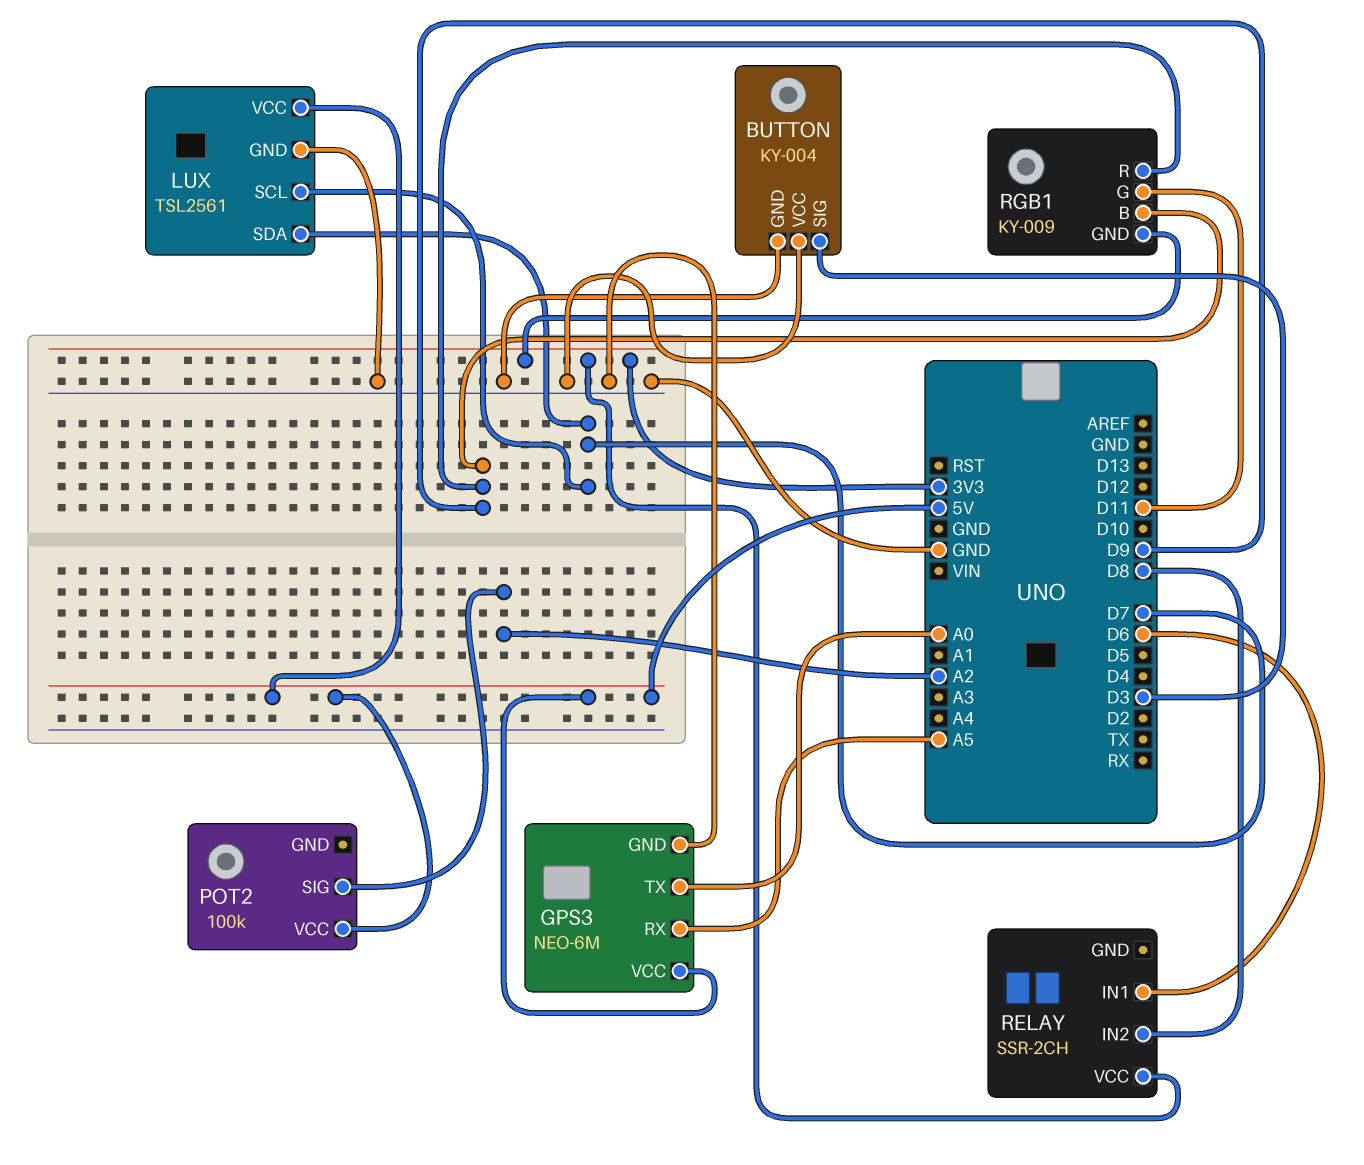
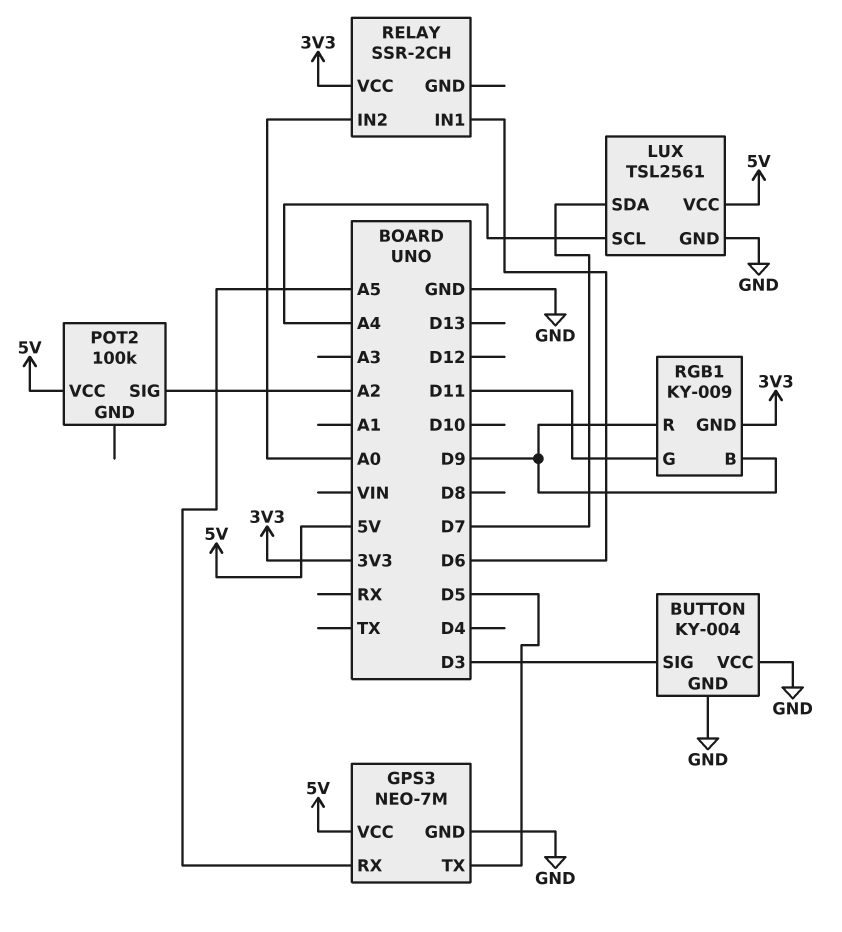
GPS3: NEO-6M -> NEO-7M
GPS3 pin TX: A0 -> D5
LUX pin SCL: D7 -> A4
RELAY pin IN2: D8 -> A0

